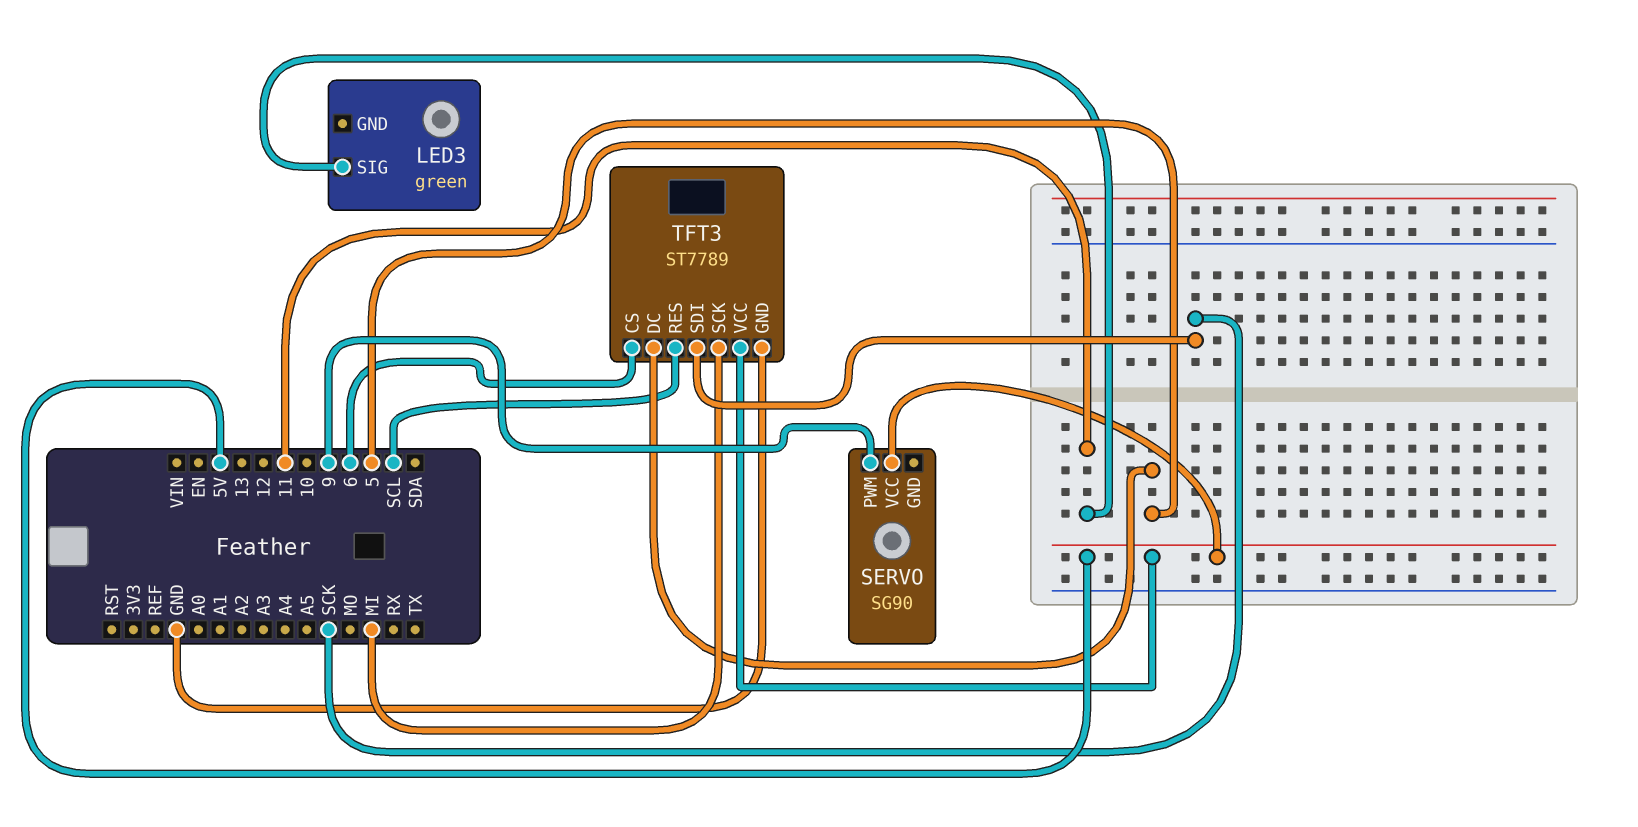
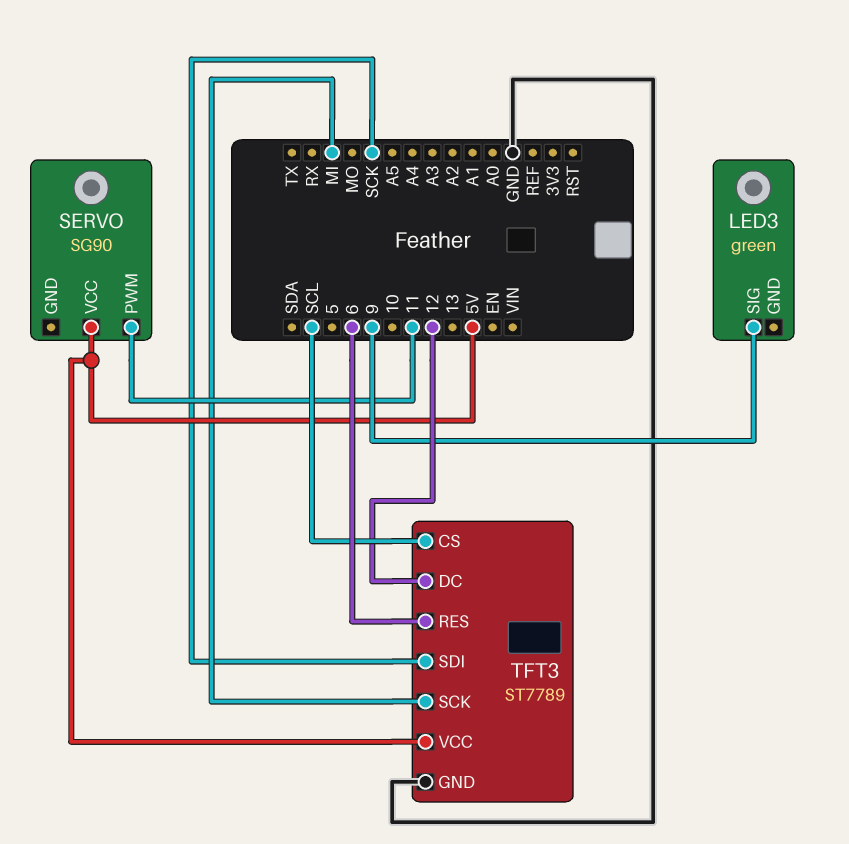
LED3 pin SIG: 11 -> 9
SERVO pin PWM: 9 -> 11
TFT3 pin CS: 6 -> SCL
TFT3 pin DC: 5 -> 12
TFT3 pin RES: SCL -> 6

